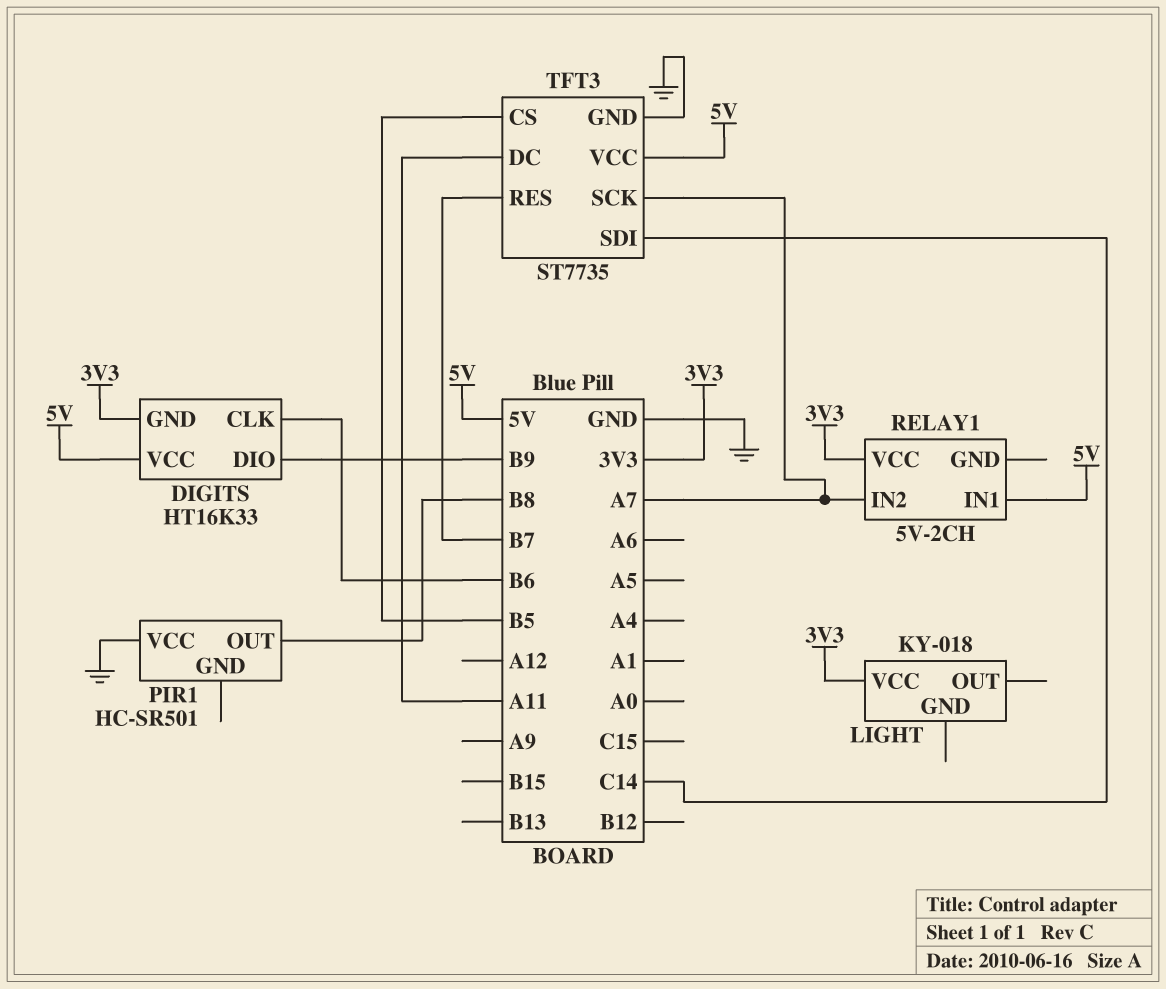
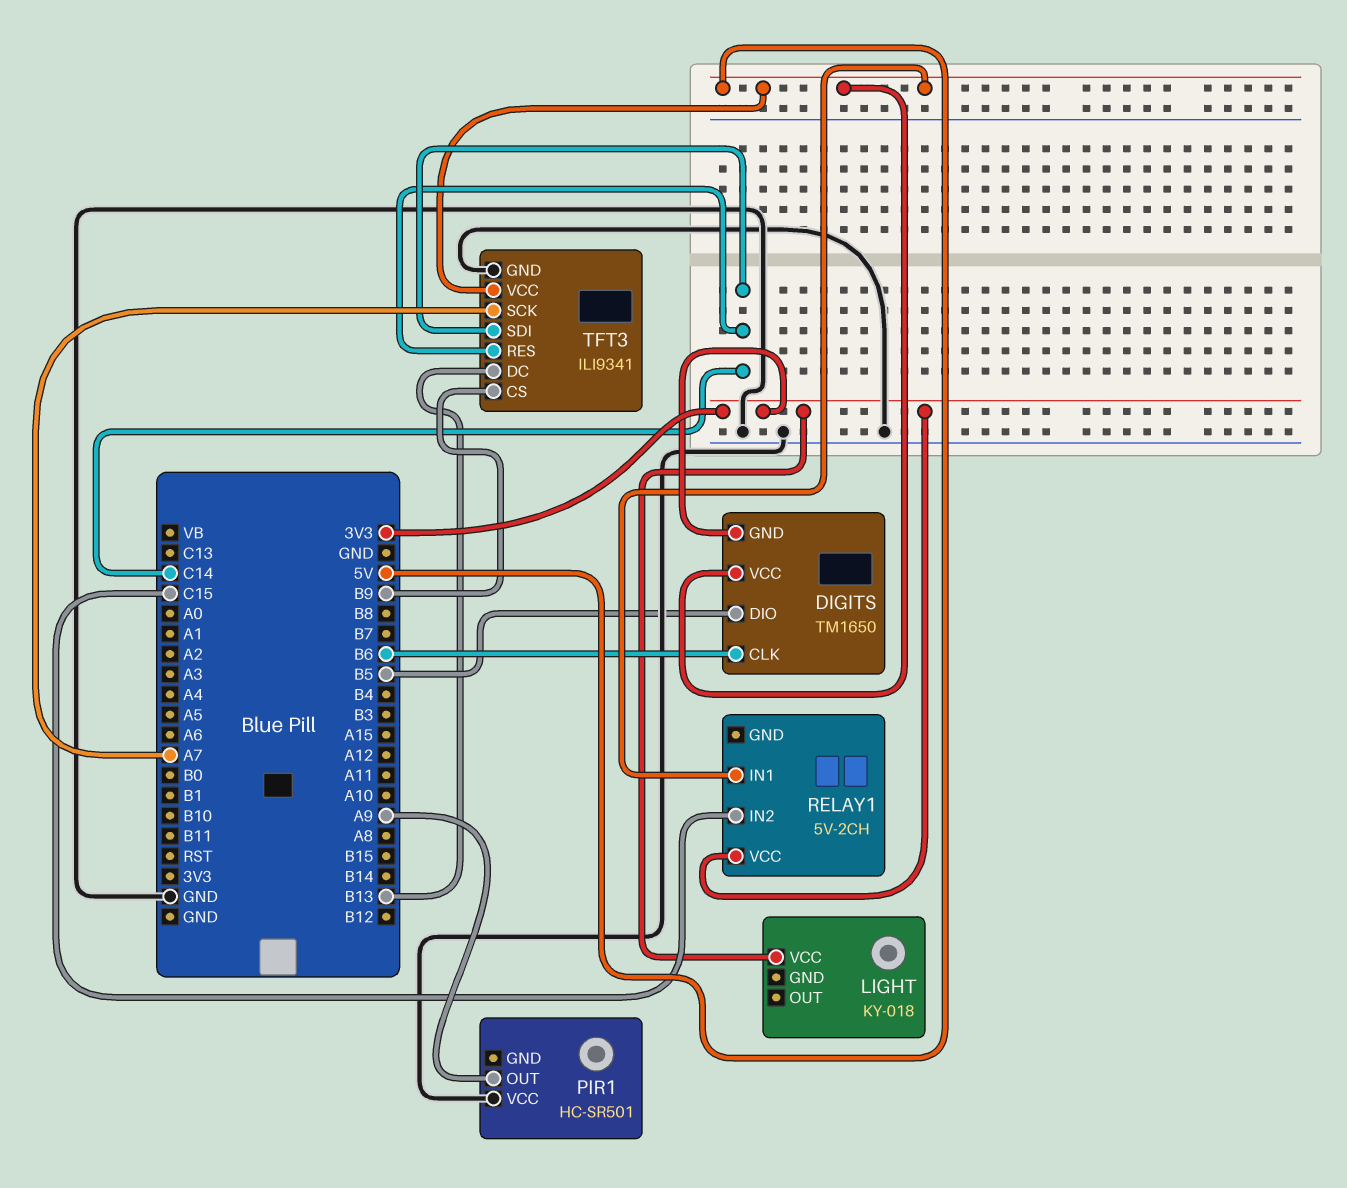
DIGITS: HT16K33 -> TM1650
DIGITS pin DIO: B9 -> B5
PIR1 pin OUT: B8 -> A9
RELAY1 pin IN2: A7 -> C15
TFT3: ST7735 -> ILI9341
TFT3 pin CS: B5 -> B9
TFT3 pin DC: A11 -> B13
TFT3 pin RES: B7 -> C14

